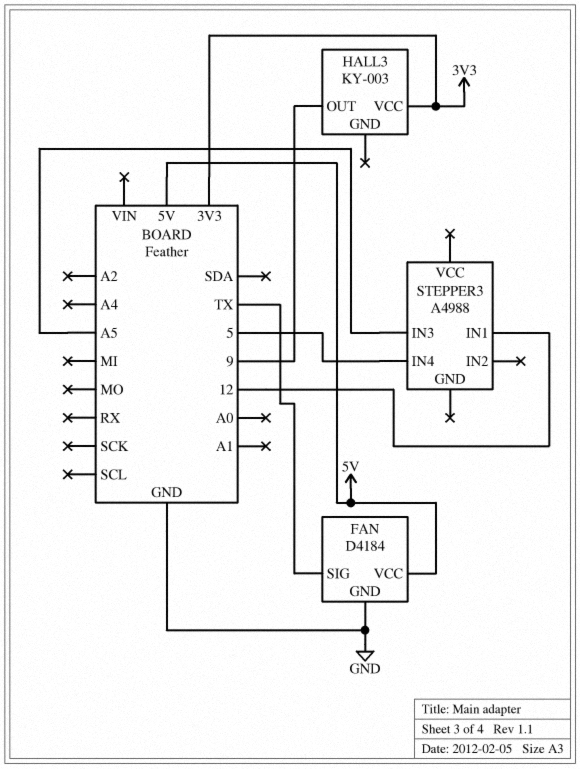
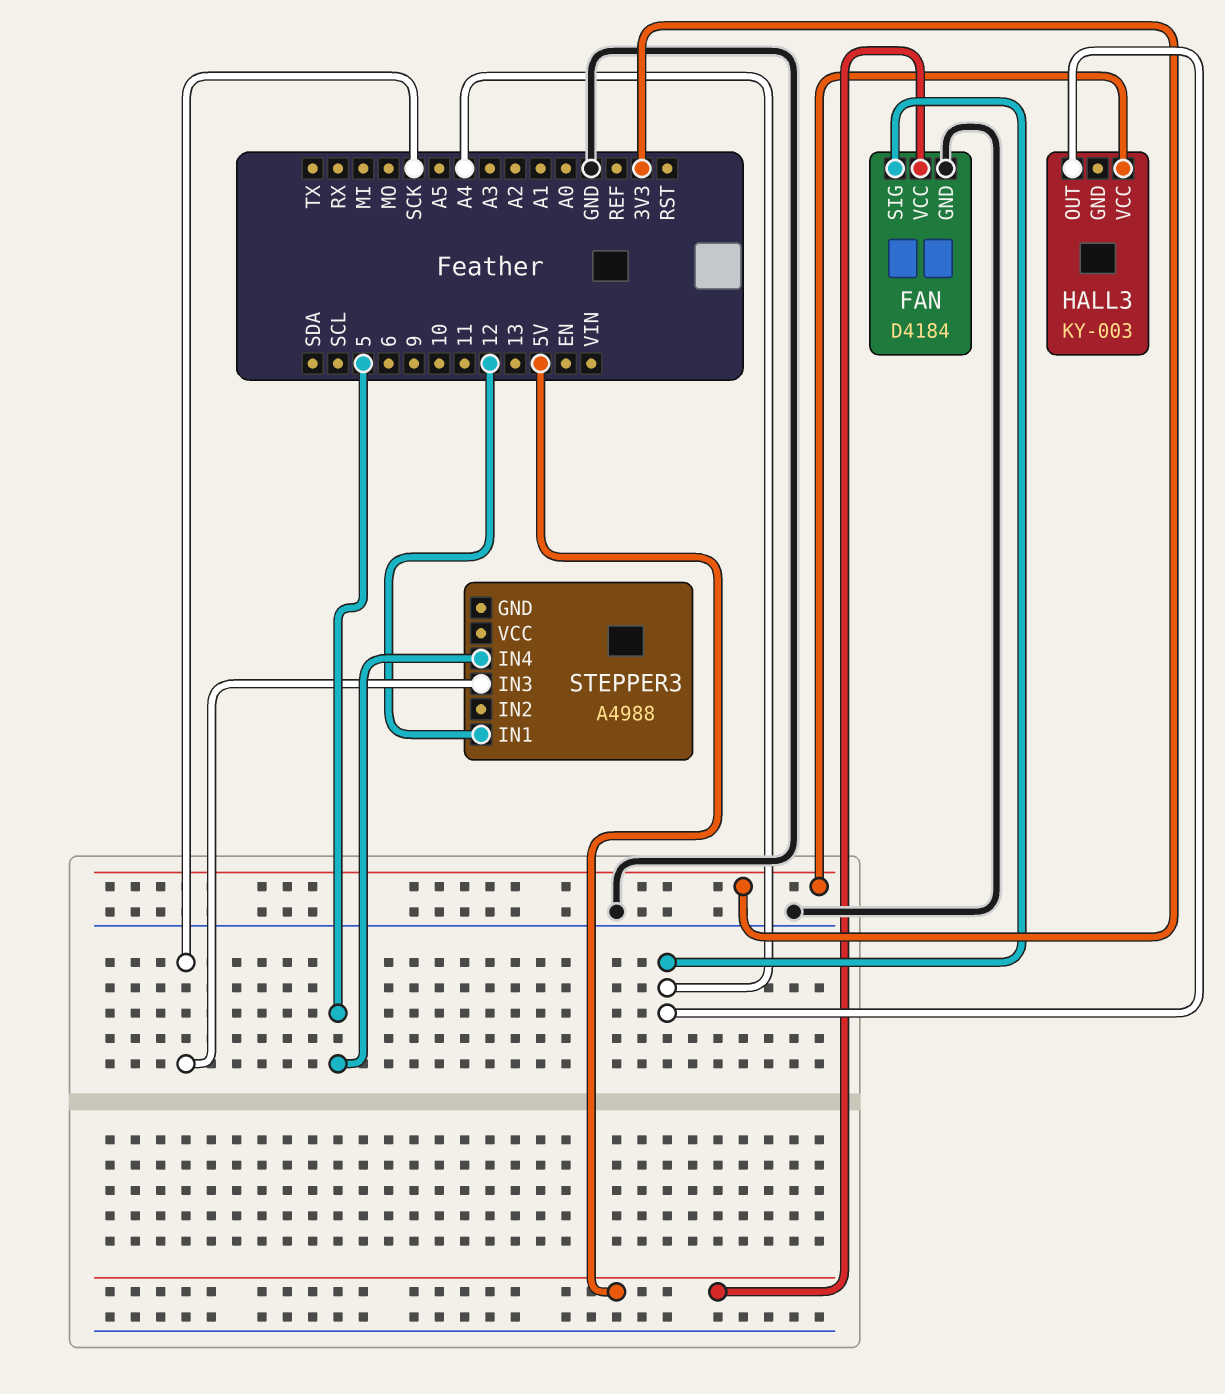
FAN pin SIG: TX -> A4
HALL3 pin OUT: 9 -> A4
STEPPER3 pin IN3: A5 -> SCK

